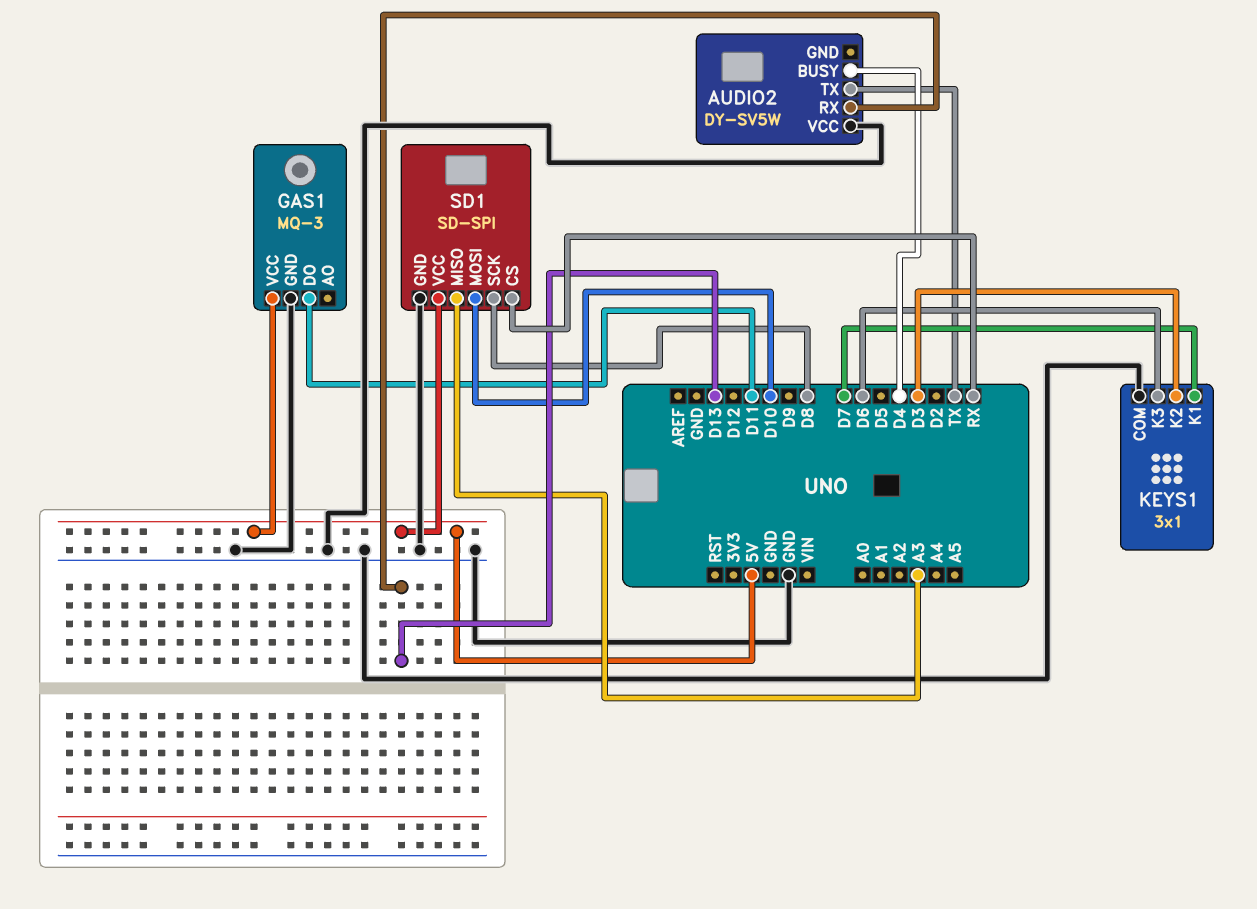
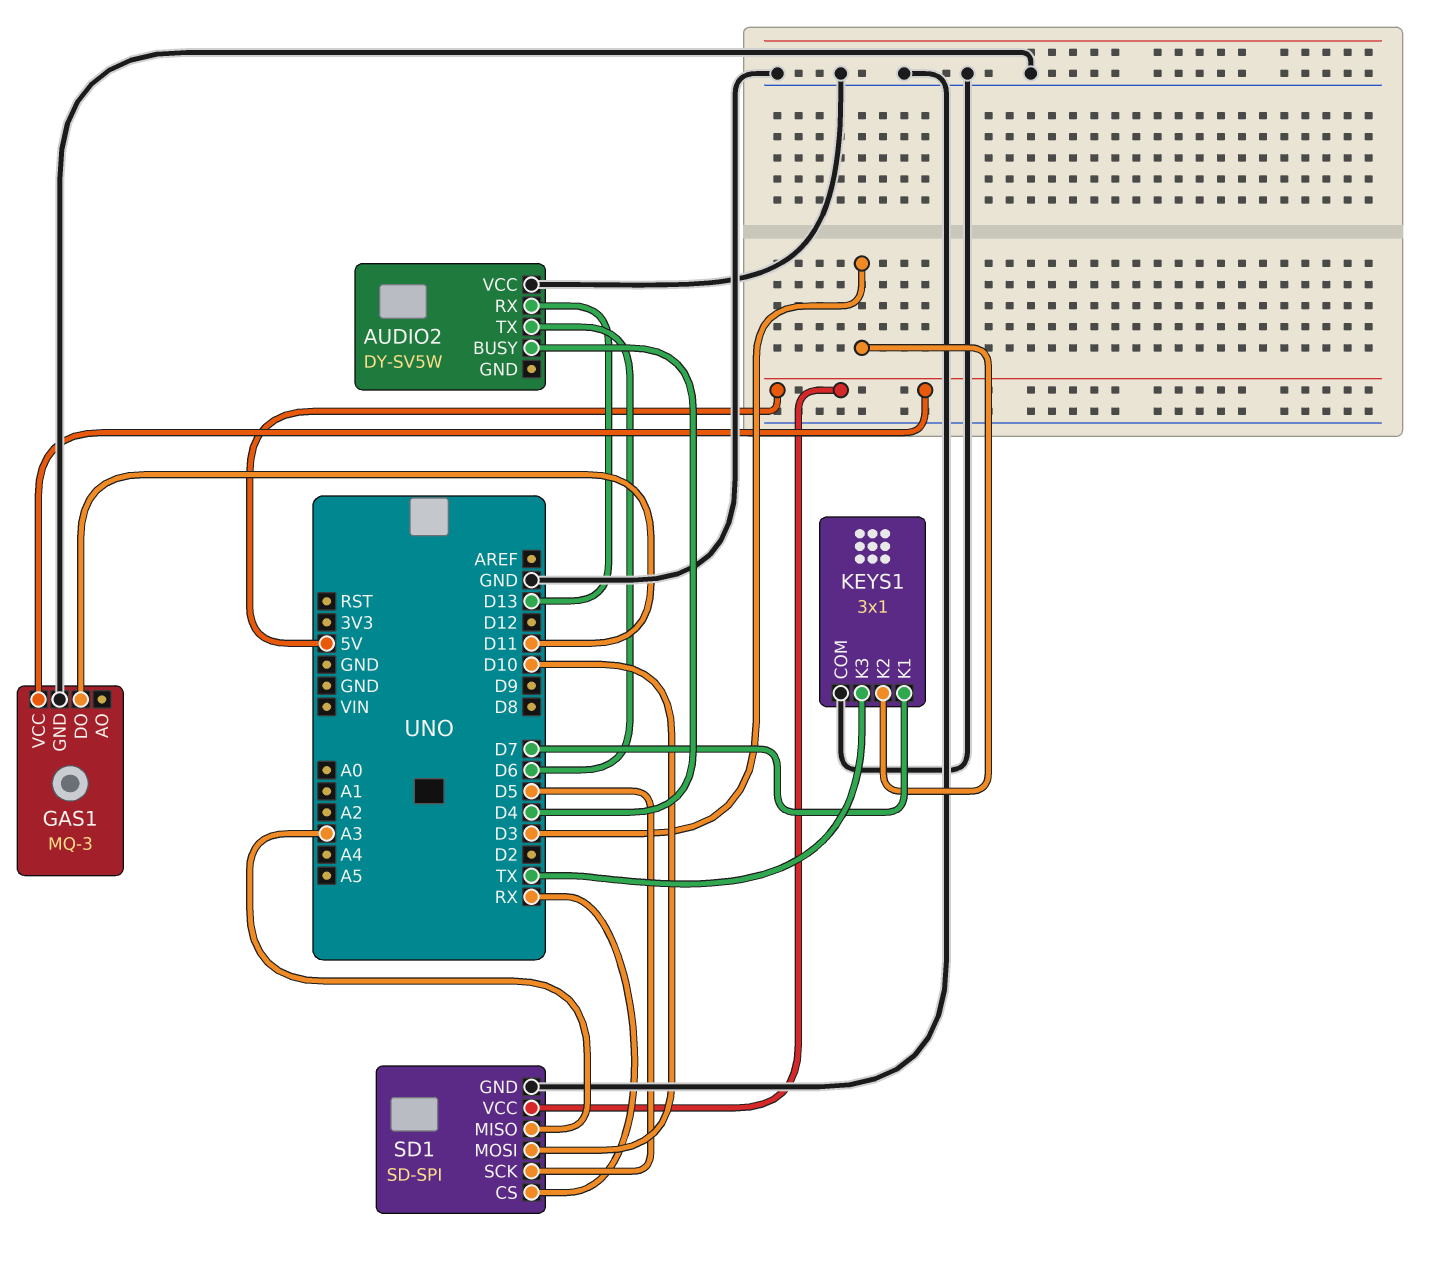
AUDIO2 pin TX: TX -> D6
KEYS1 pin K3: D6 -> TX
SD1 pin SCK: D8 -> D5

